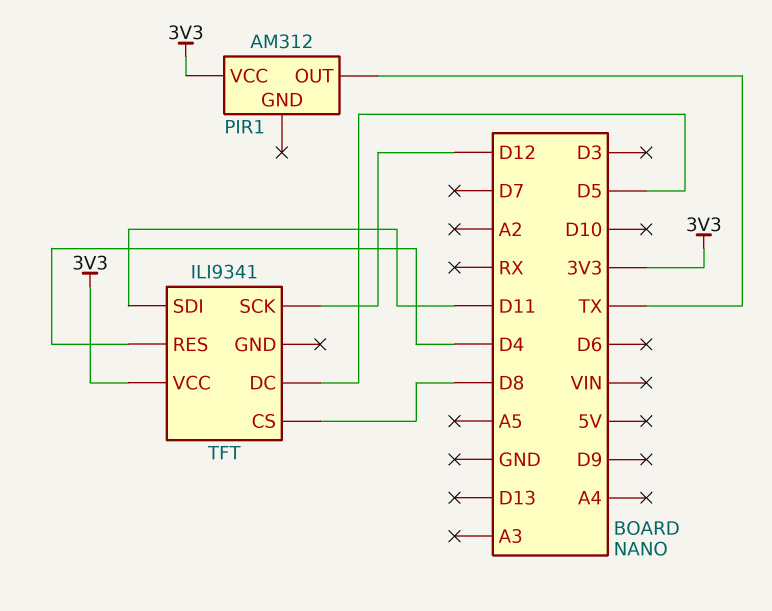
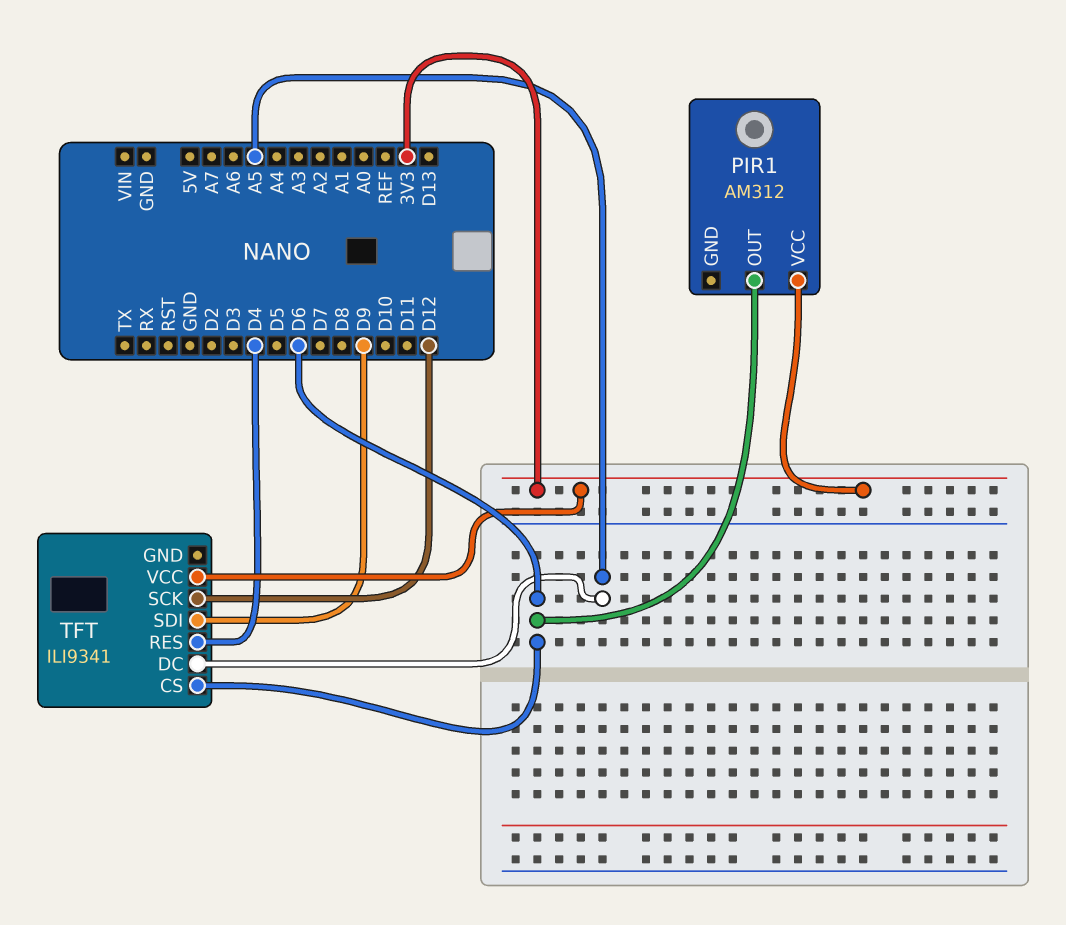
PIR1 pin OUT: TX -> D6
TFT pin CS: D8 -> D6
TFT pin DC: D5 -> A5
TFT pin SDI: D11 -> D9

